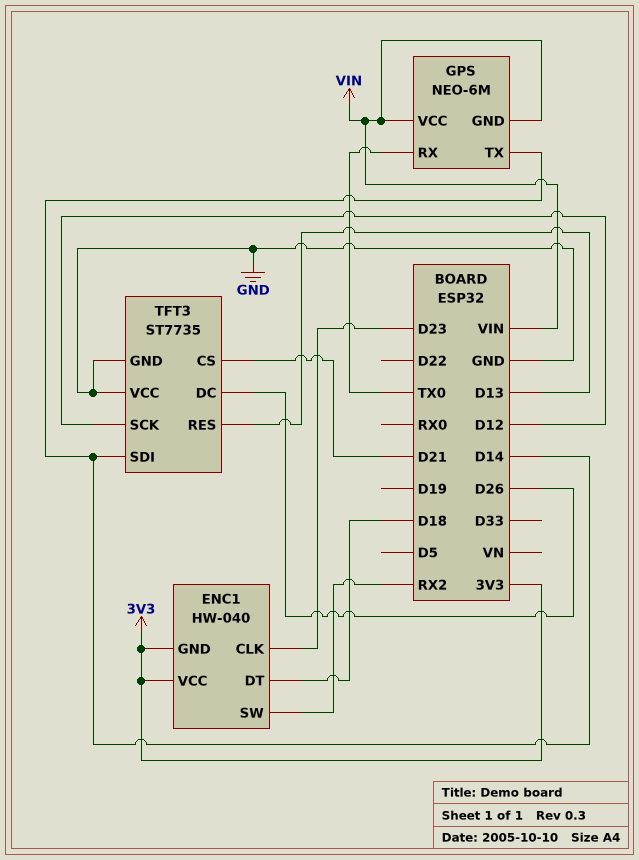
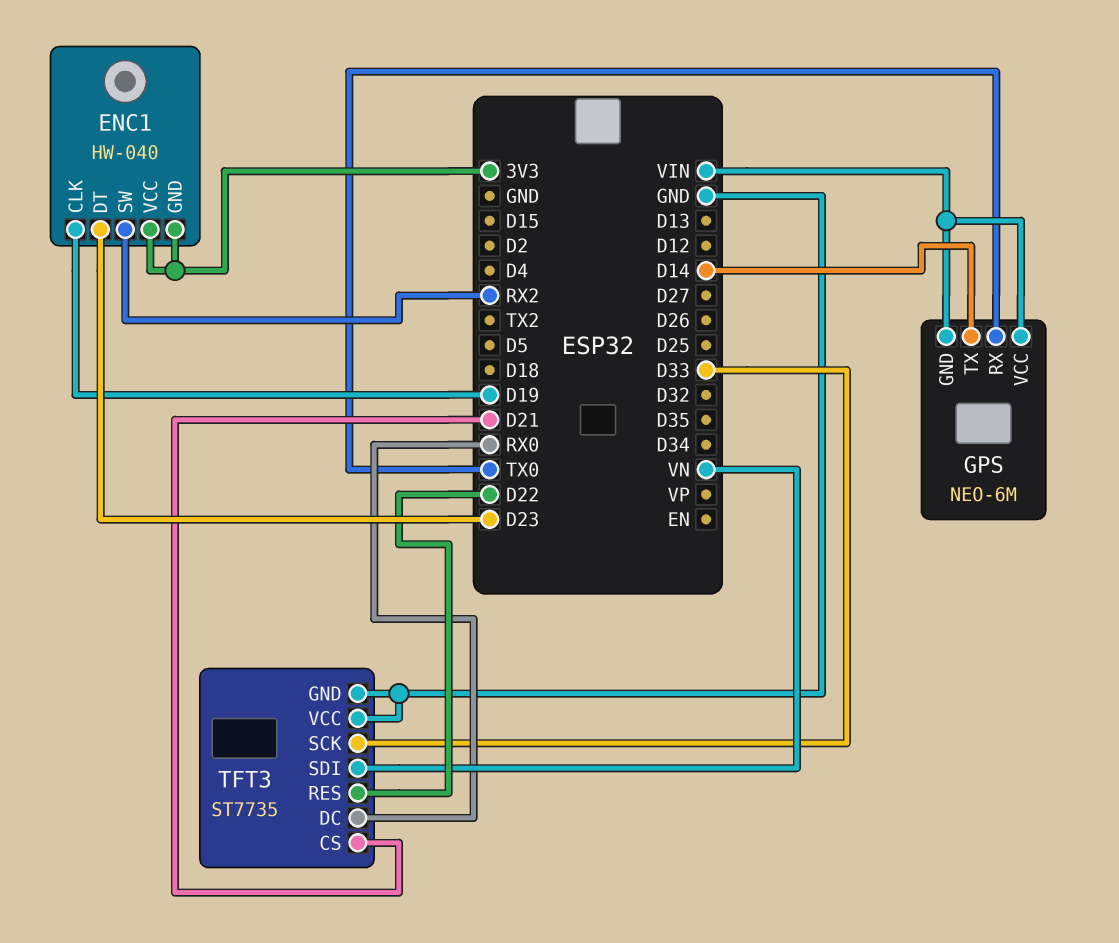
ENC1 pin CLK: D23 -> D19
ENC1 pin DT: D18 -> D23
TFT3 pin DC: D26 -> RX0
TFT3 pin RES: D13 -> D22
TFT3 pin SCK: D12 -> D33
TFT3 pin SDI: D14 -> VN

